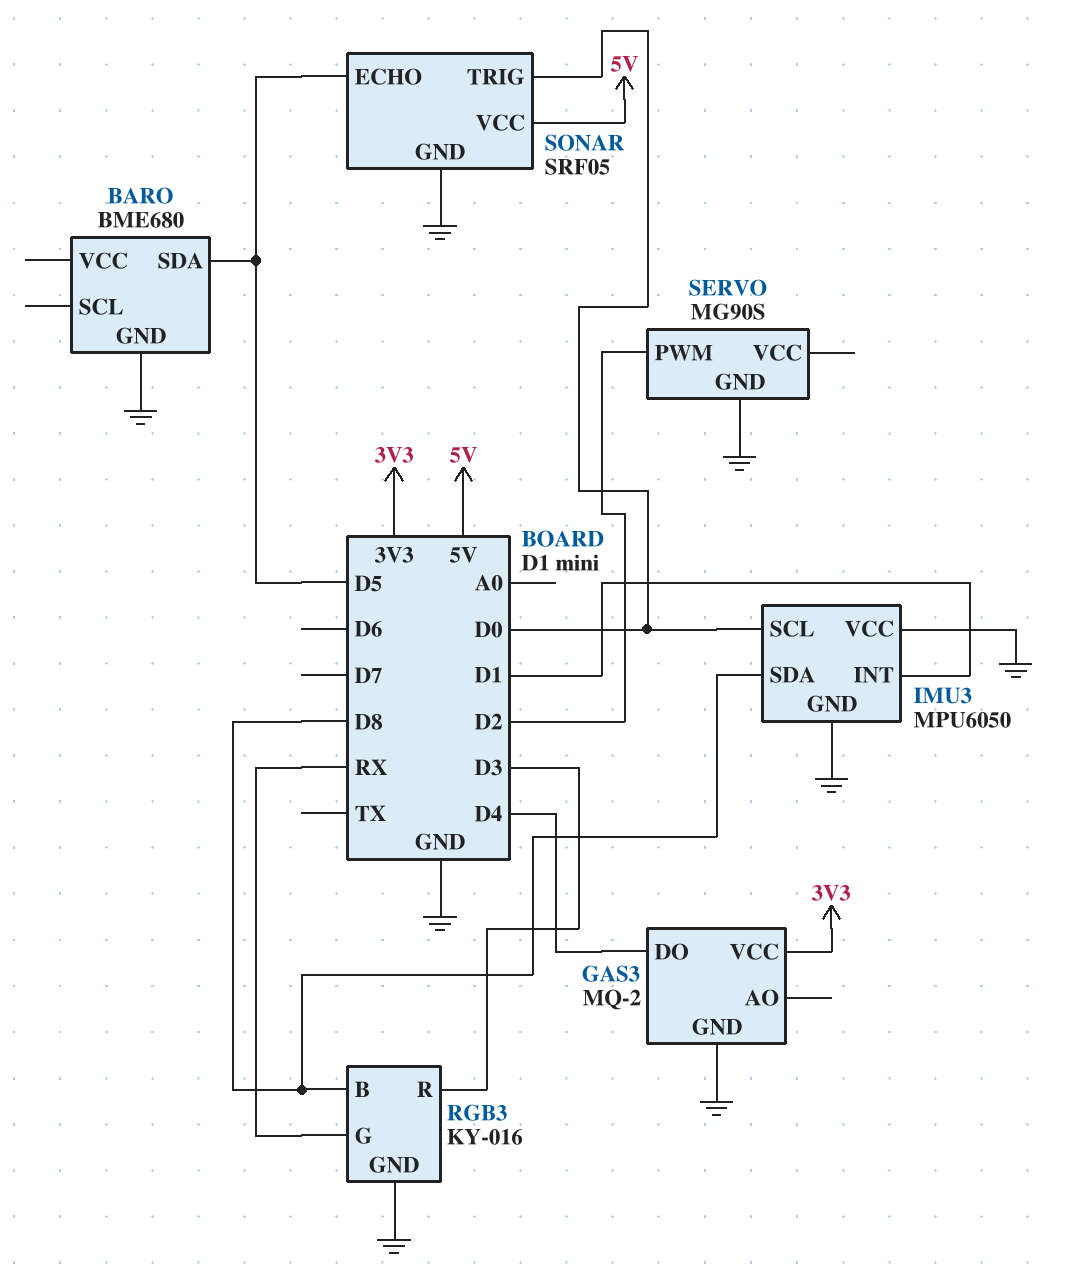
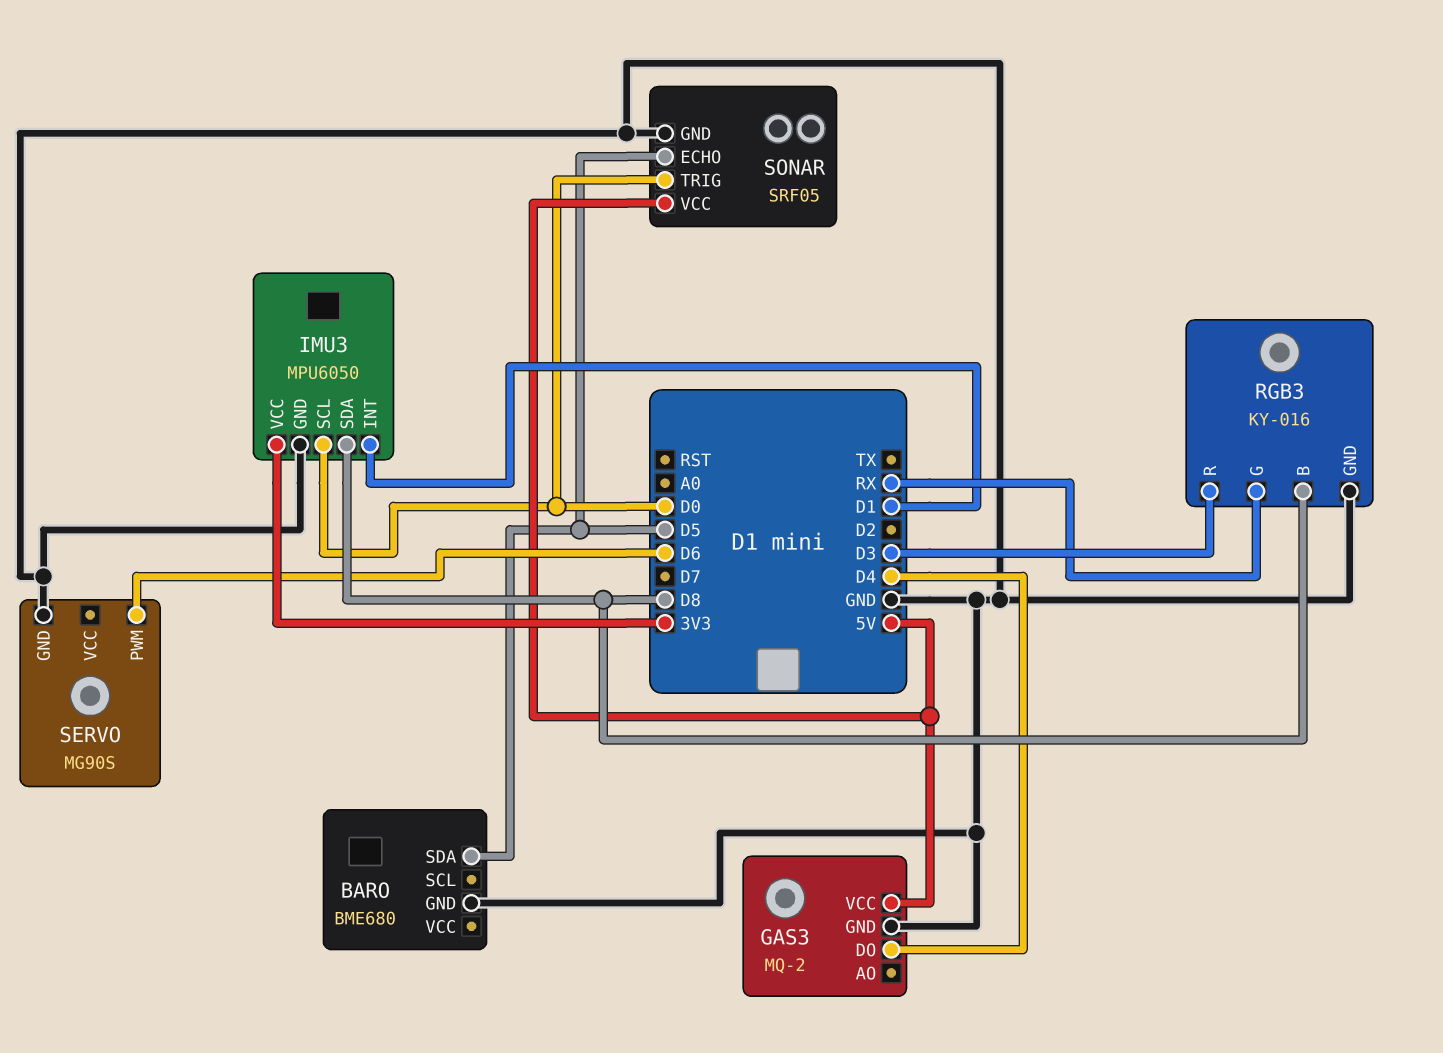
GAS3 pin VCC: 3V3 -> 5V
IMU3 pin VCC: GND -> 3V3
SERVO pin PWM: D2 -> D6

